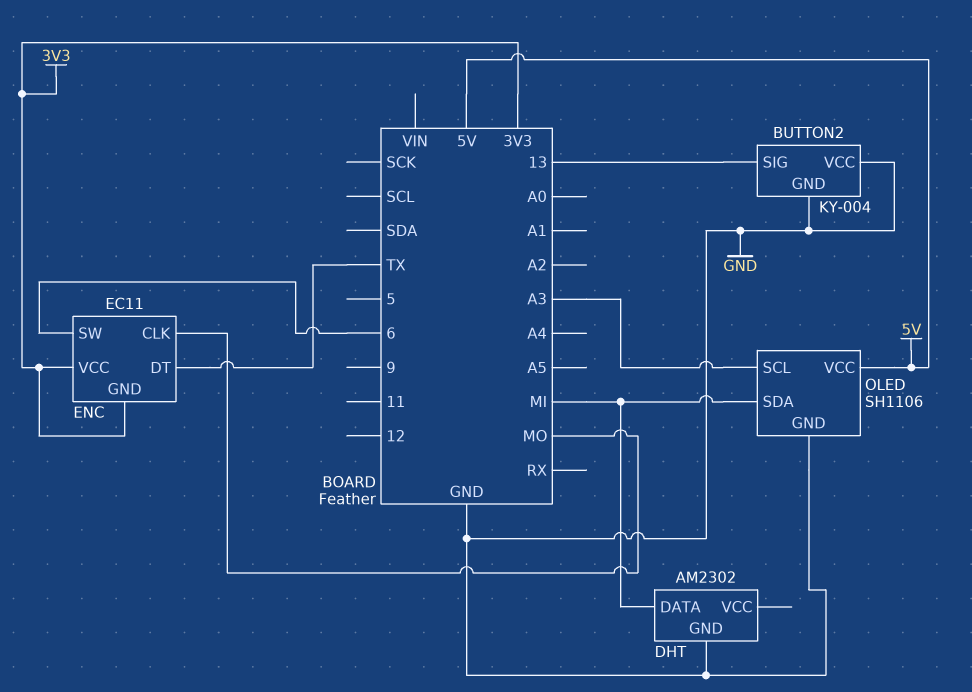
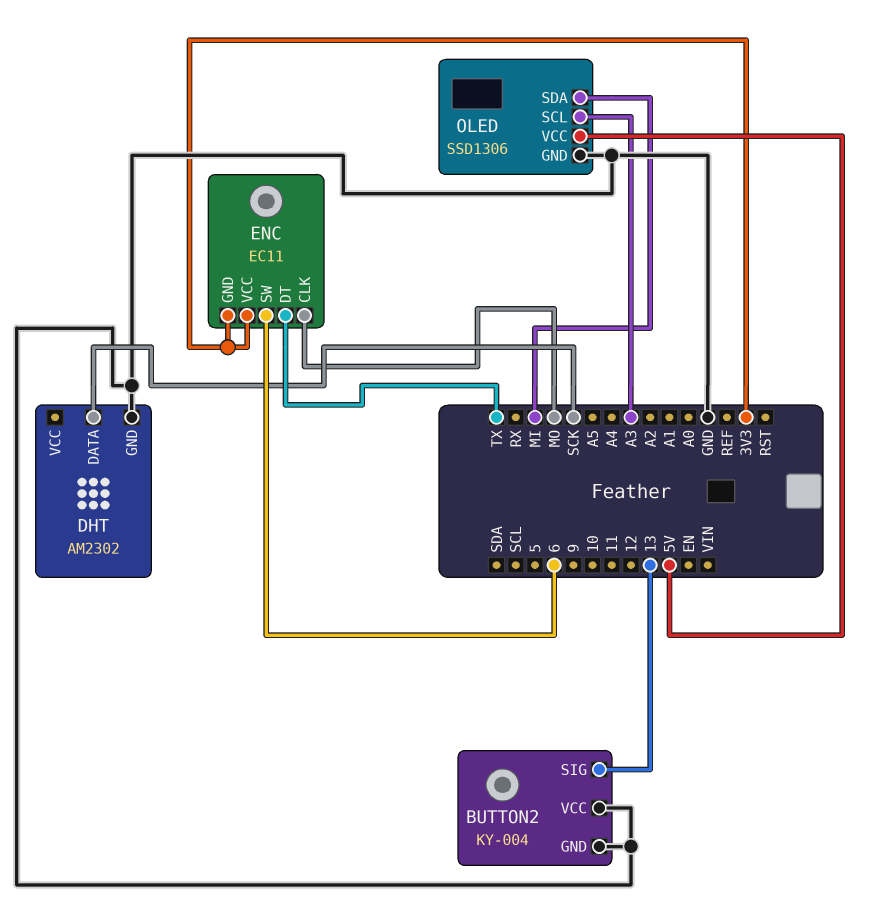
DHT pin DATA: MI -> SCK
OLED: SH1106 -> SSD1306

